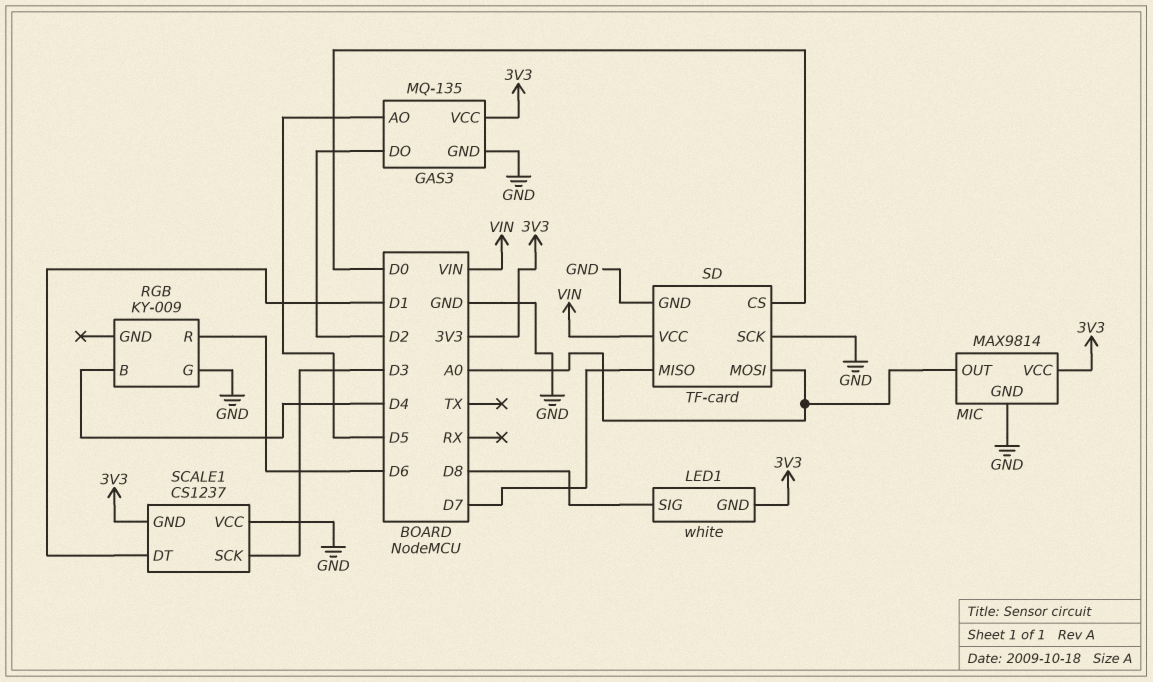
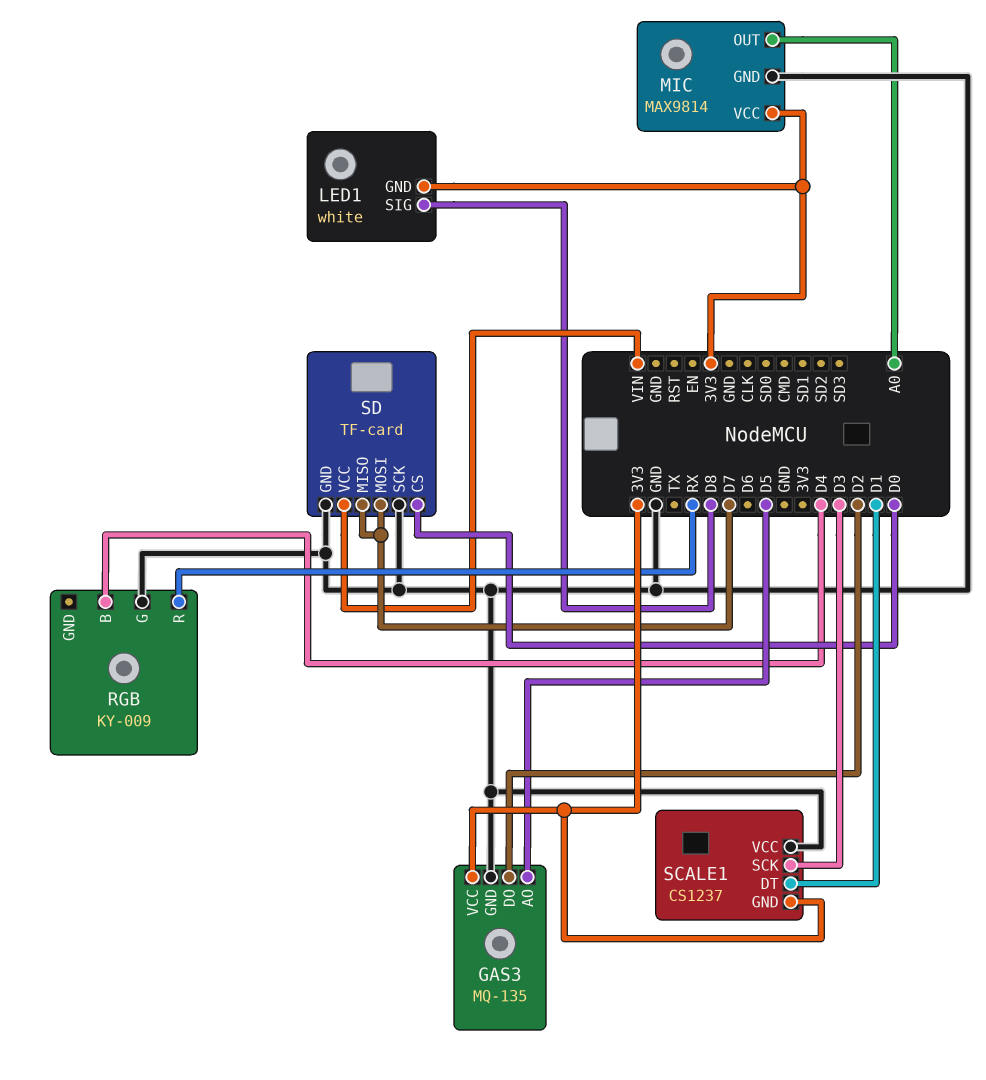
RGB pin R: D6 -> RX
SD pin MOSI: A0 -> D7

